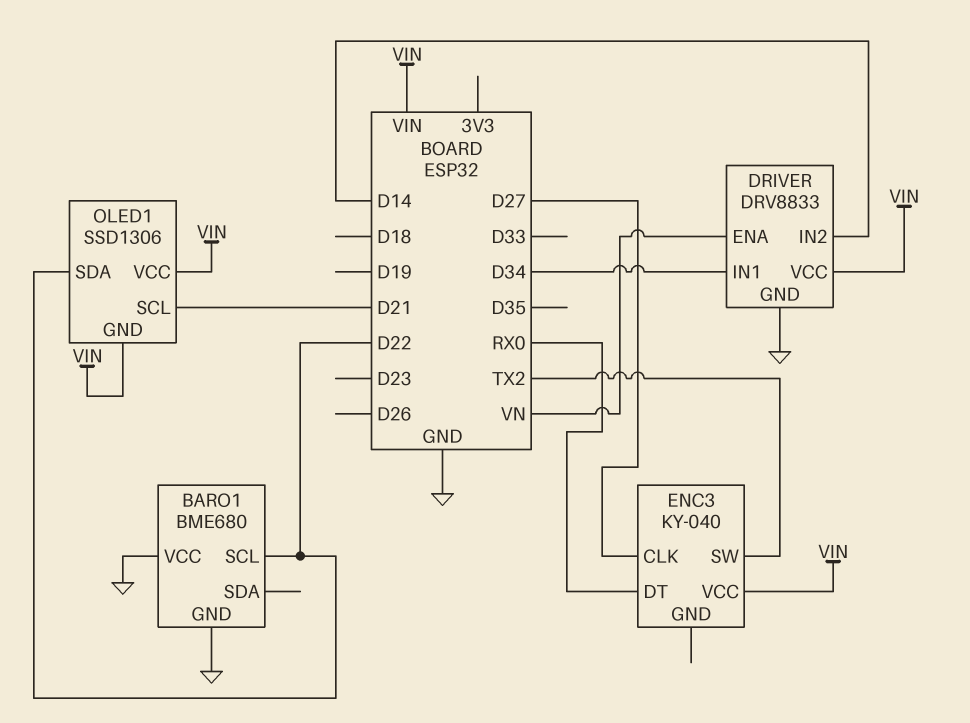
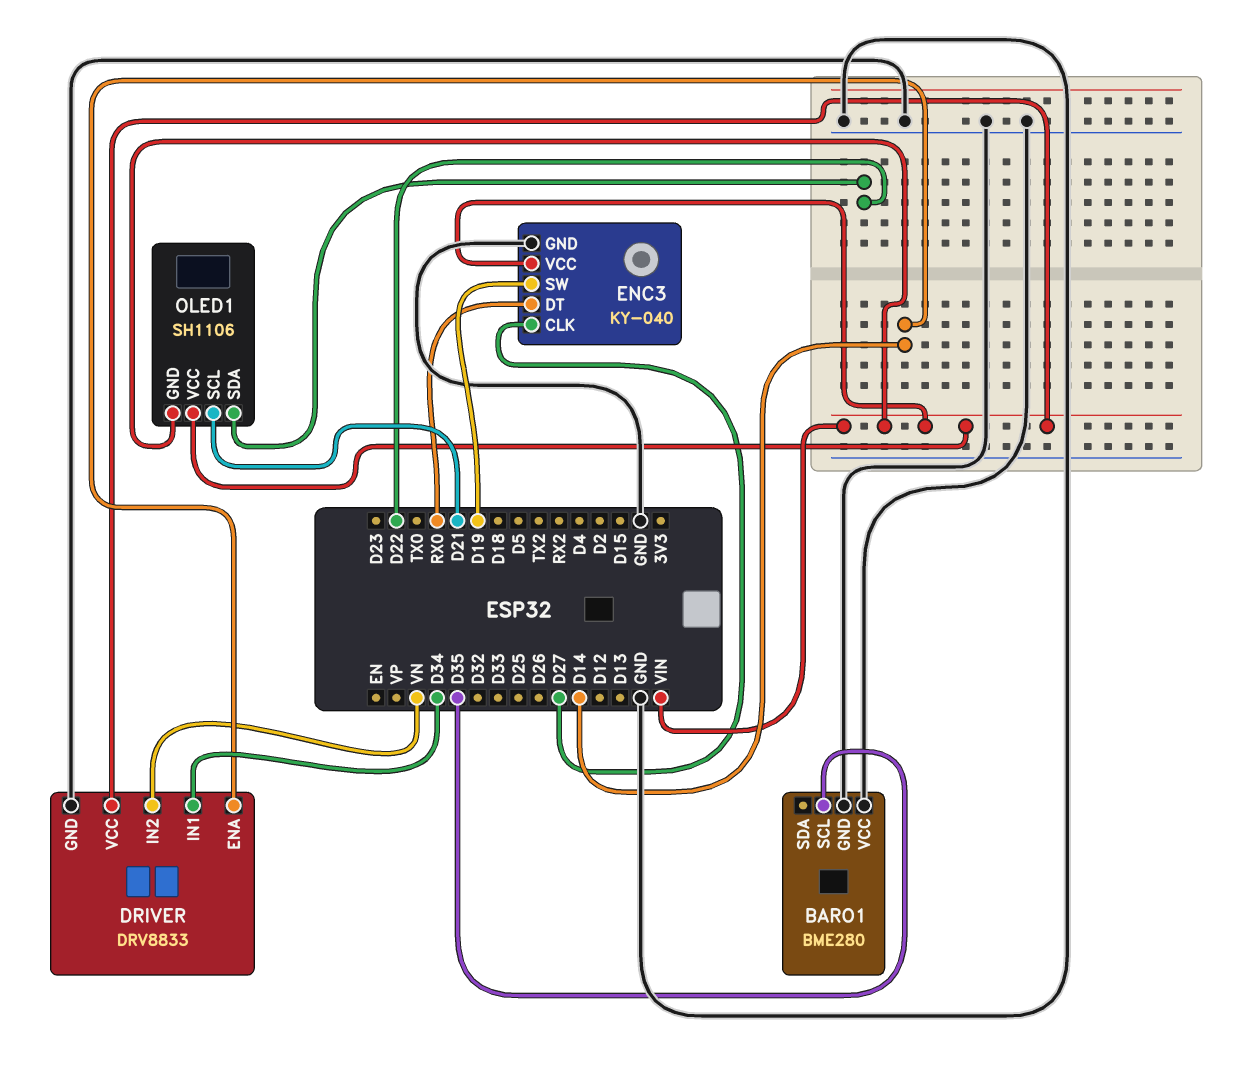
BARO1: BME680 -> BME280
BARO1 pin SCL: D22 -> D35
DRIVER pin ENA: VN -> D14
DRIVER pin IN2: D14 -> VN
ENC3 pin GND: none -> GND
ENC3 pin SW: TX2 -> D19
OLED1: SSD1306 -> SH1106

